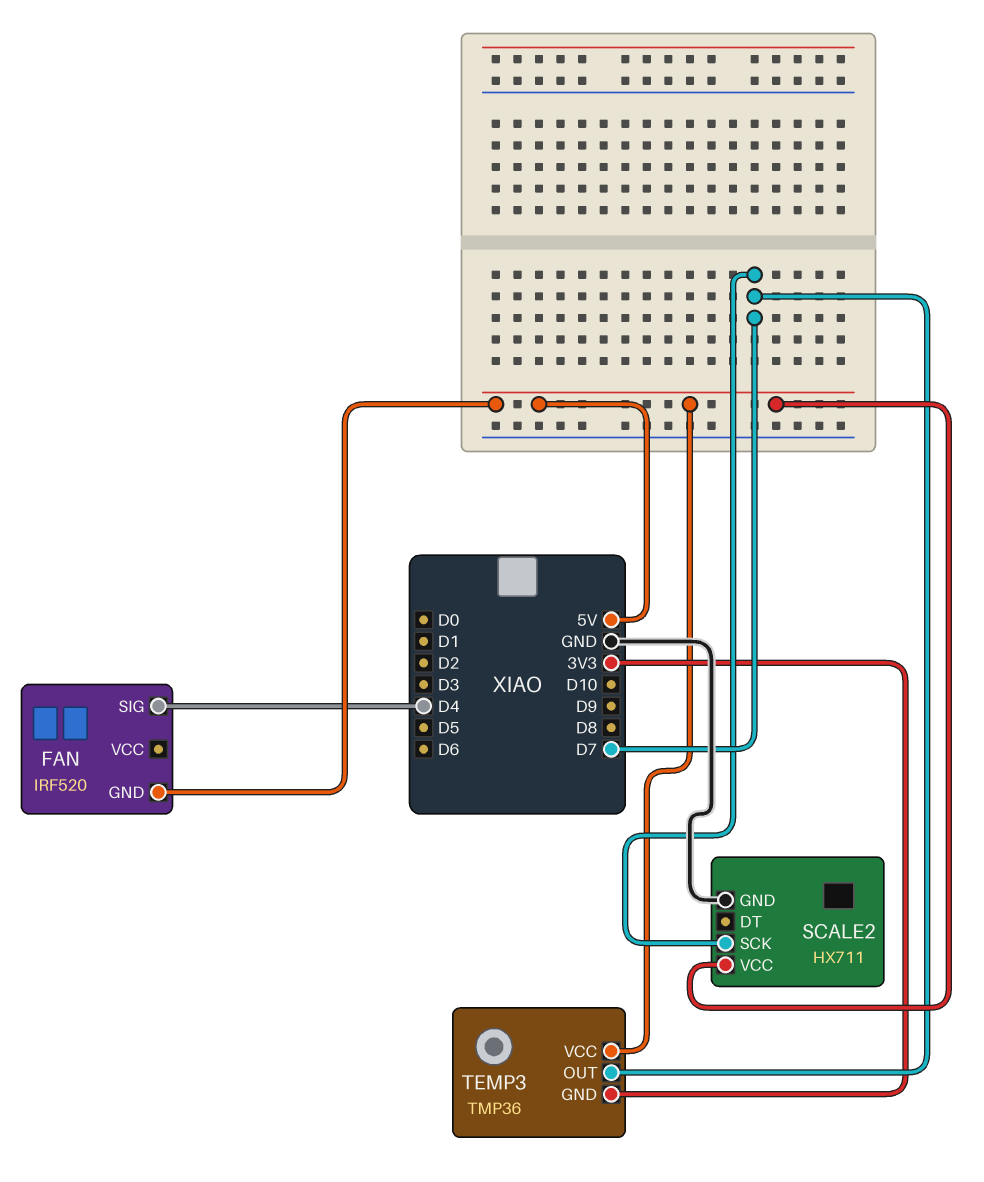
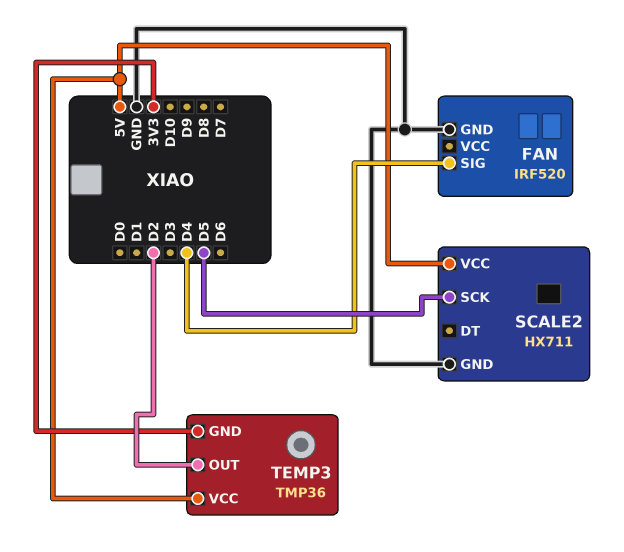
FAN pin GND: 5V -> GND
SCALE2 pin SCK: D7 -> D5
TEMP3 pin OUT: D7 -> D2

